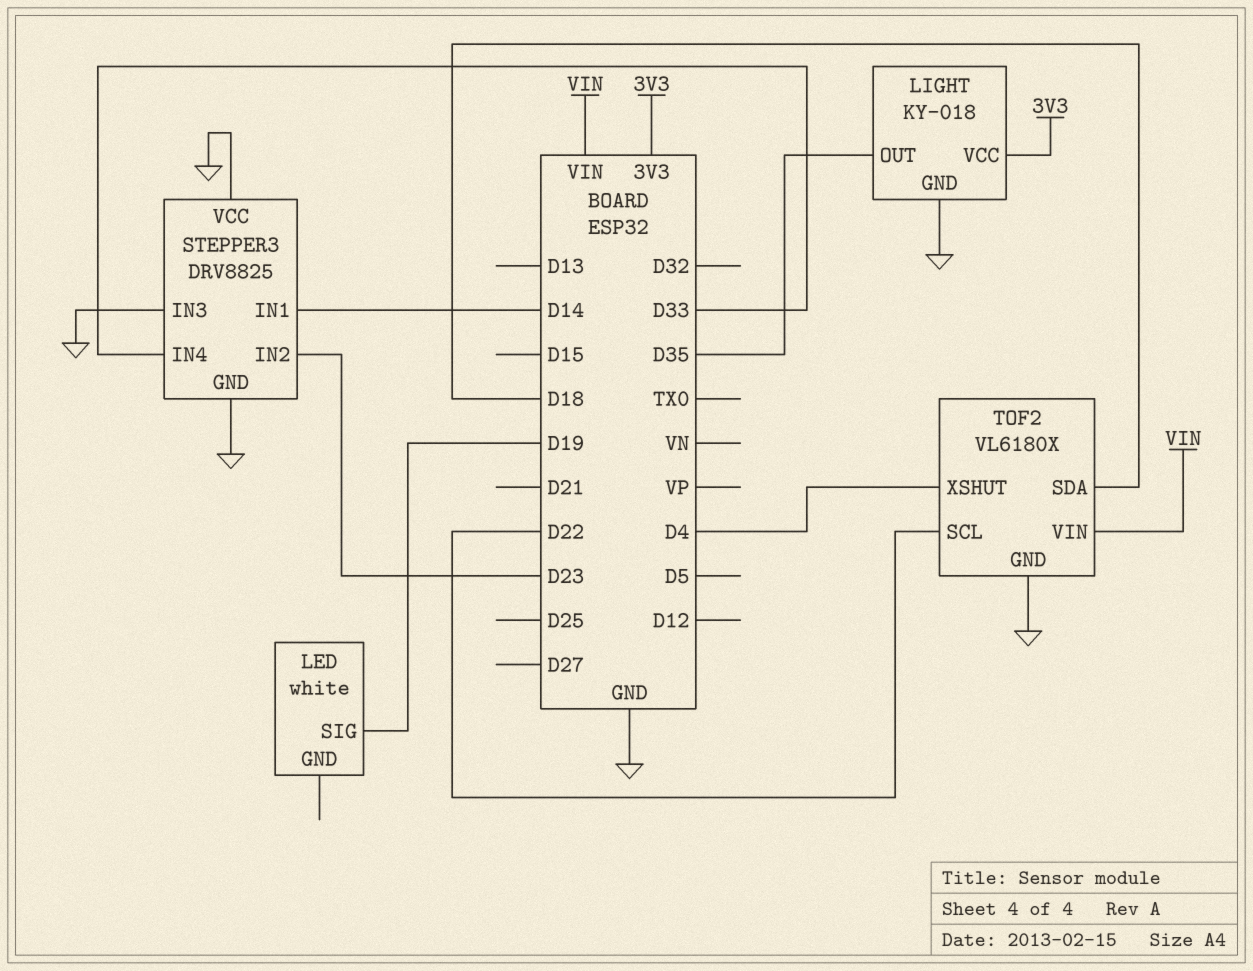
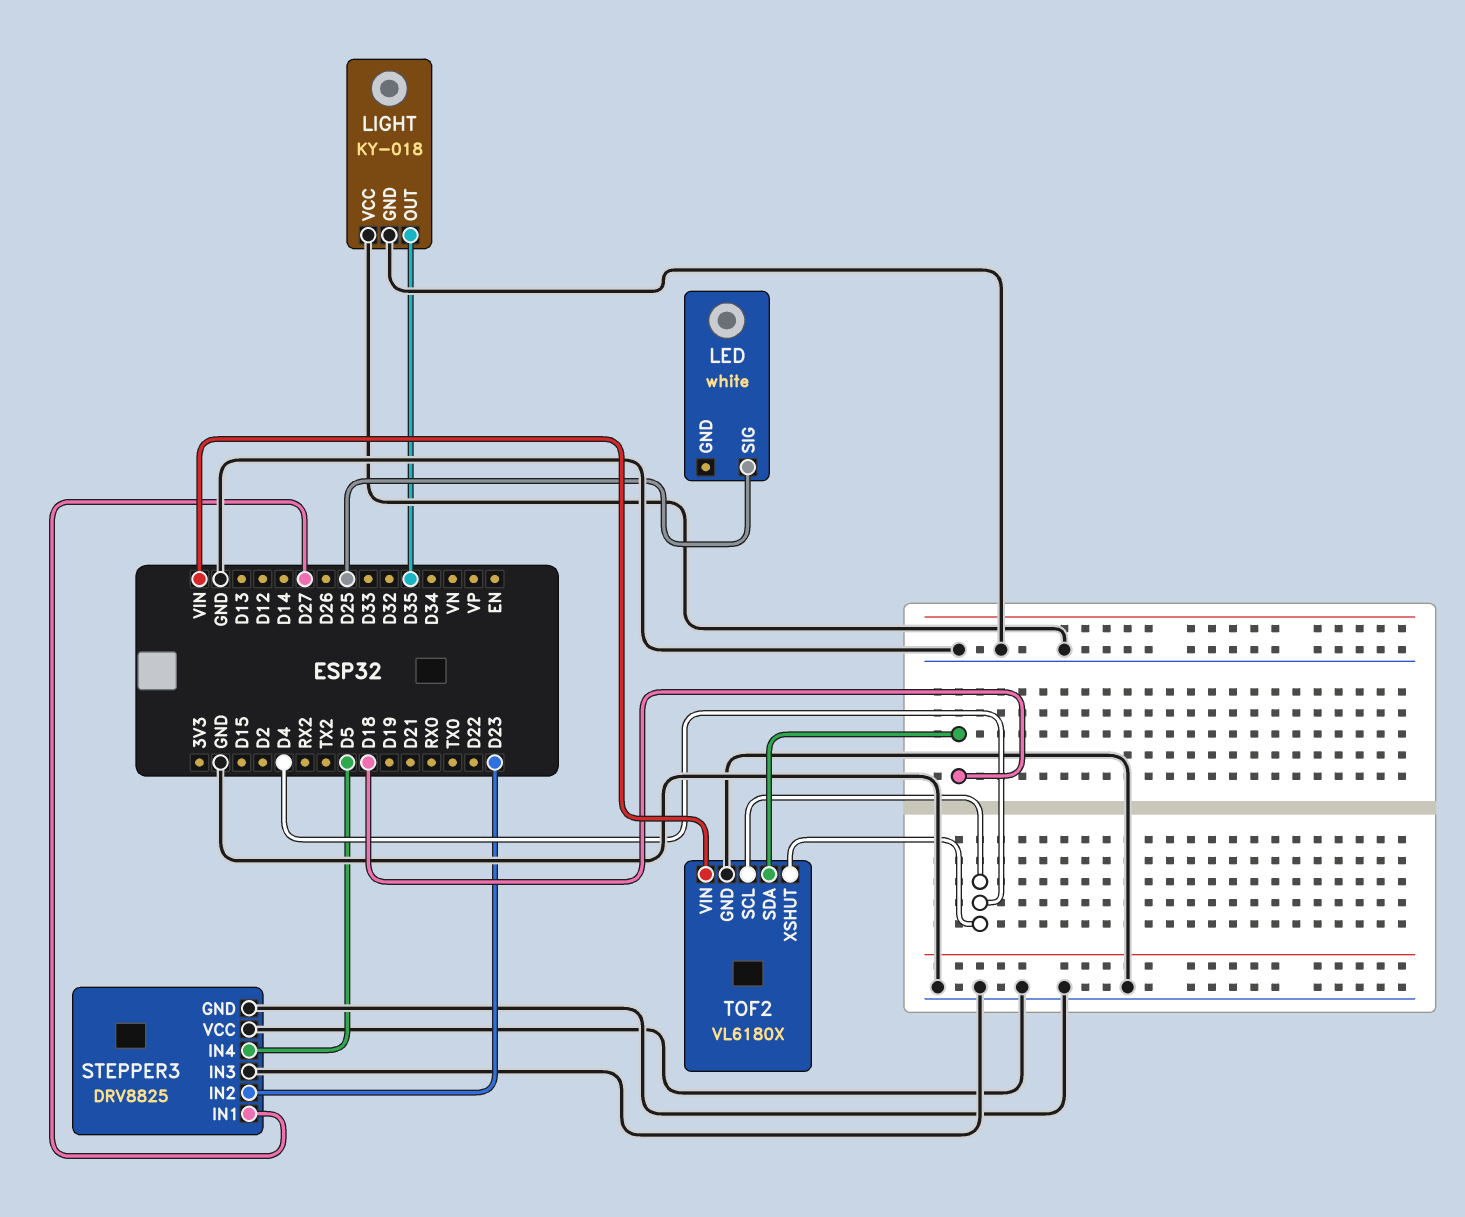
LED pin SIG: D19 -> D25
LIGHT pin VCC: 3V3 -> GND
STEPPER3 pin IN1: D14 -> D27
STEPPER3 pin IN4: D33 -> D5
TOF2 pin SCL: D22 -> D4

